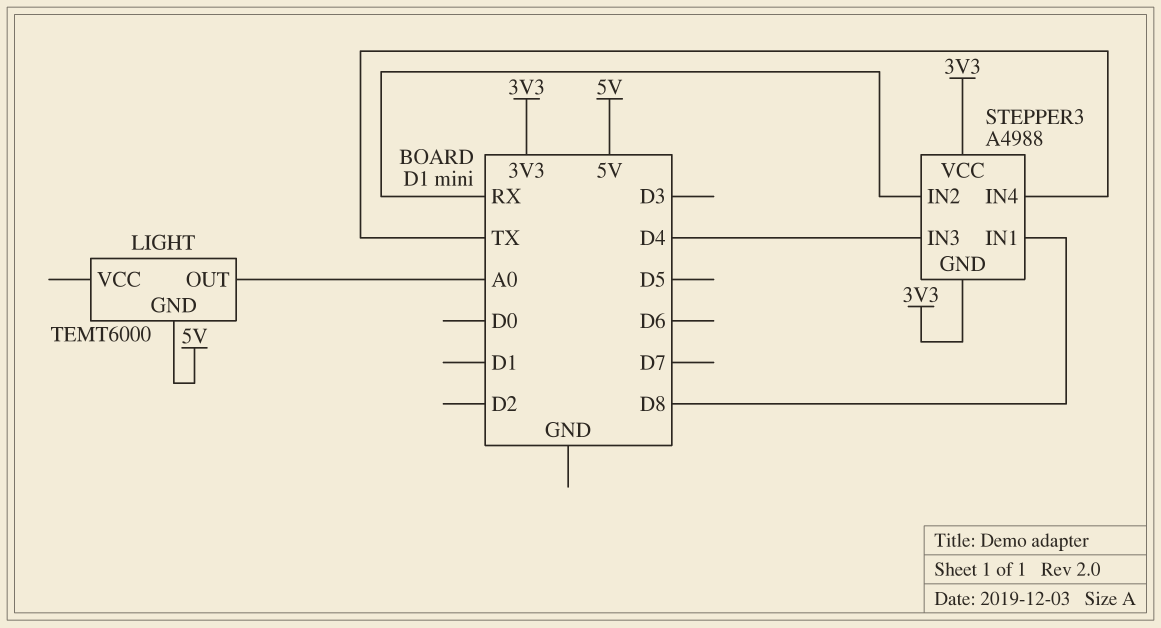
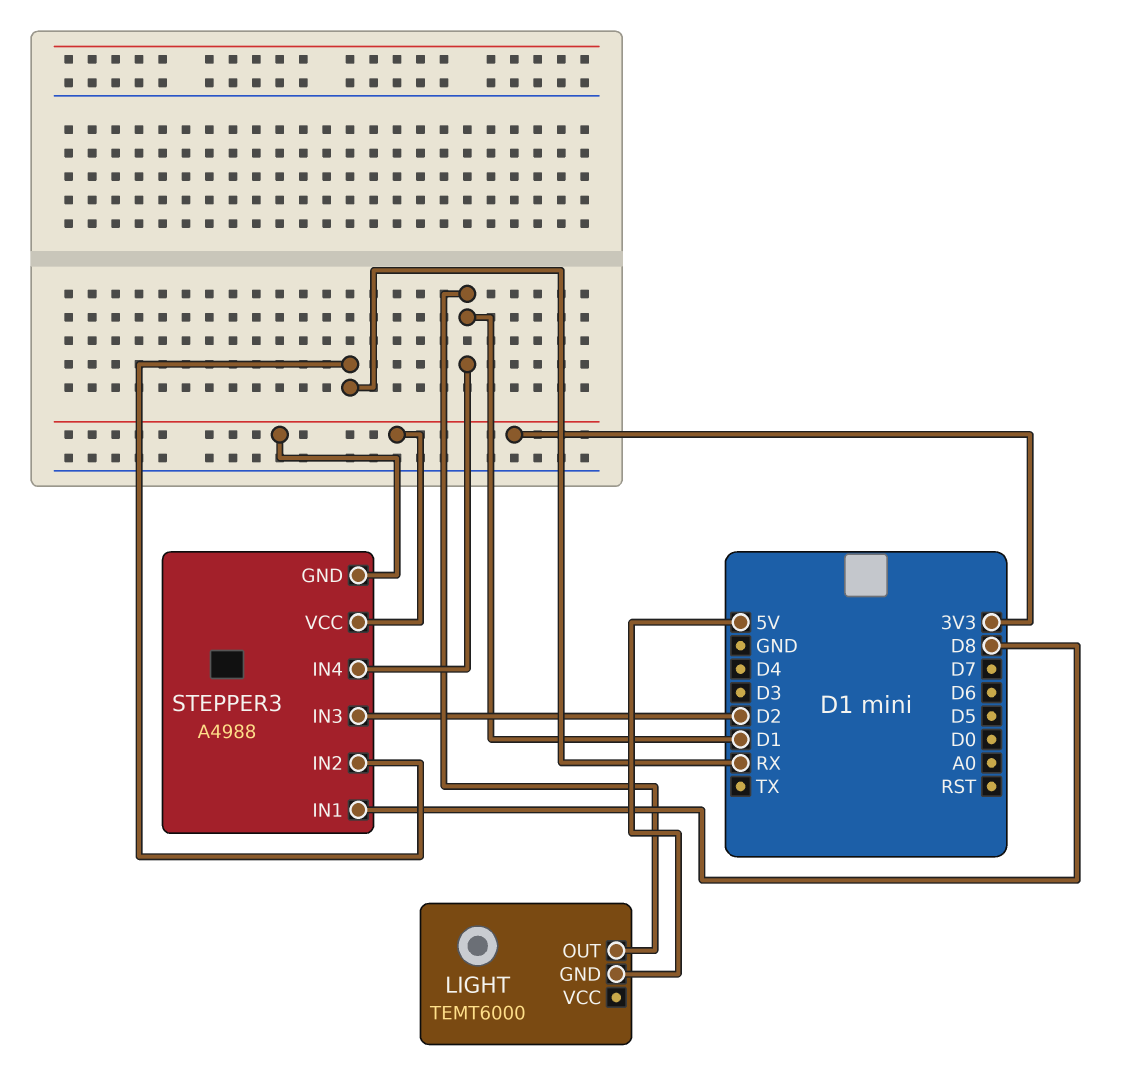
LIGHT pin OUT: A0 -> D1
STEPPER3 pin IN3: D4 -> D2
STEPPER3 pin IN4: TX -> D1

